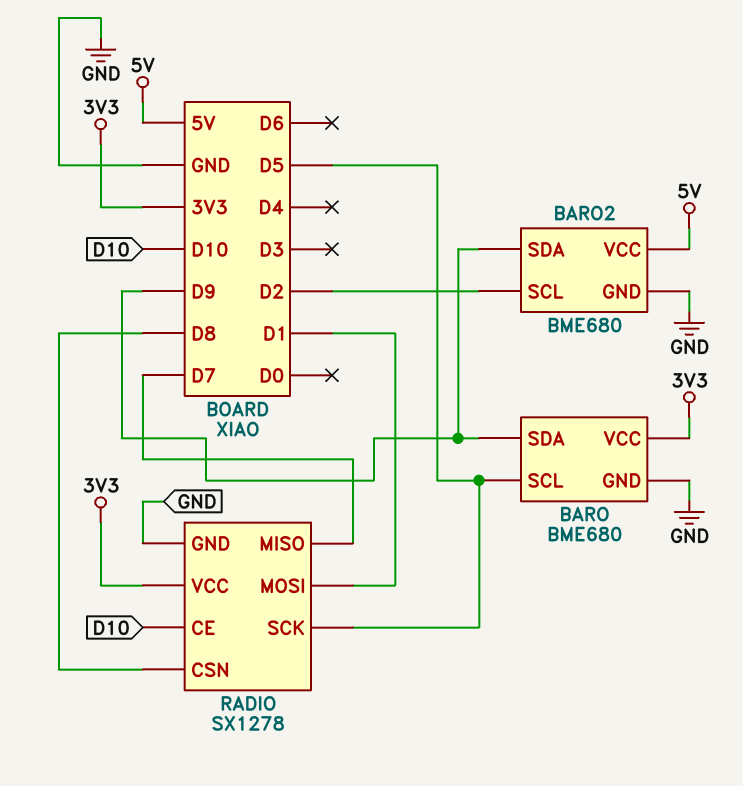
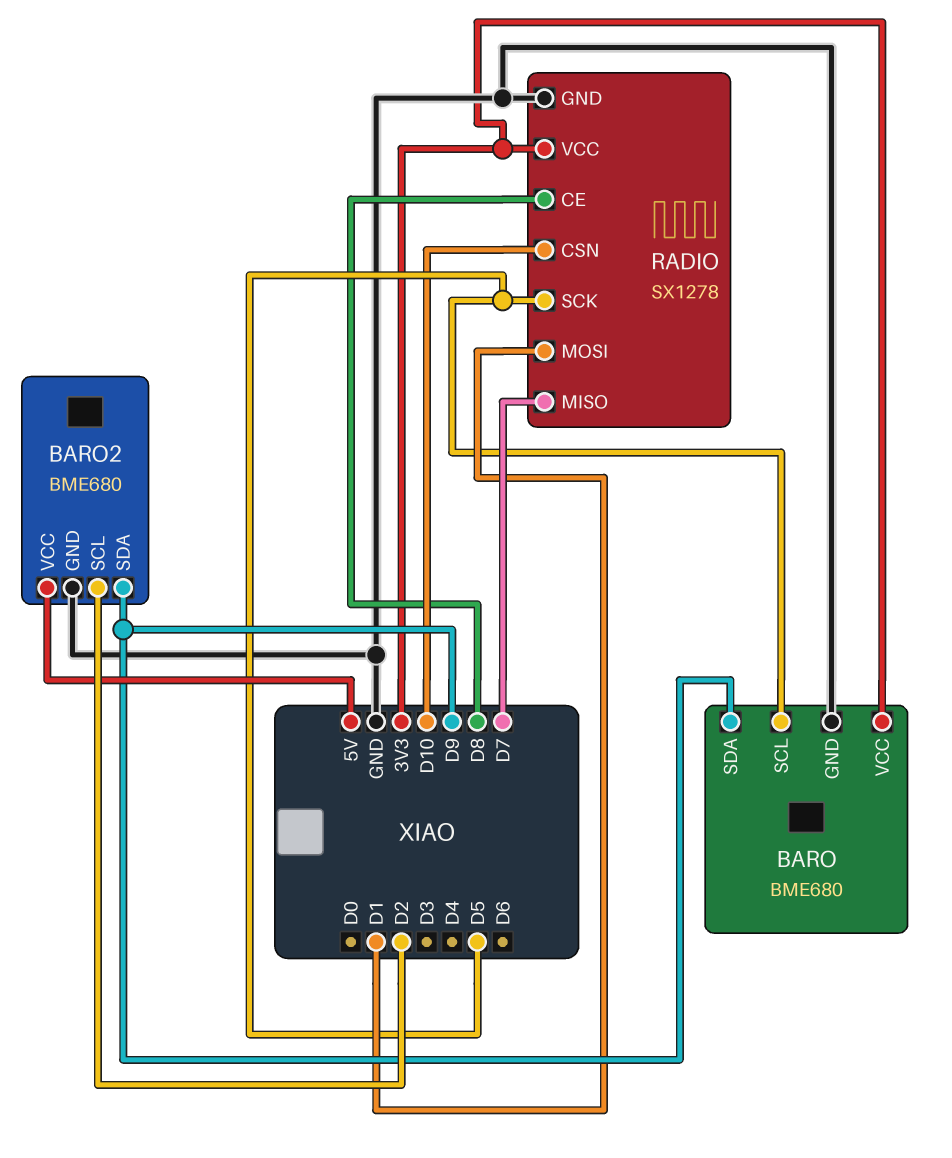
RADIO pin CE: D10 -> D8
RADIO pin CSN: D8 -> D10

